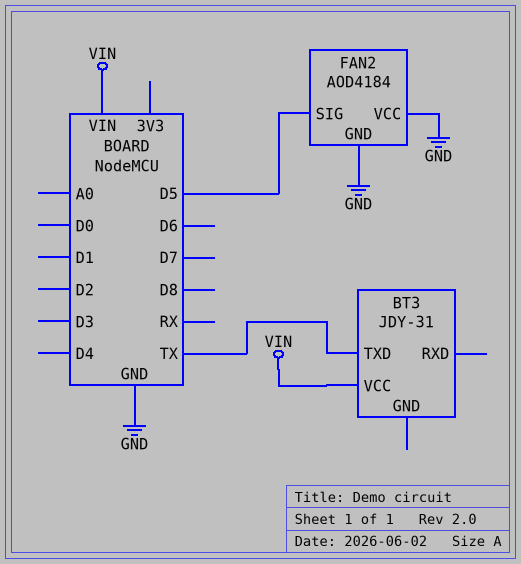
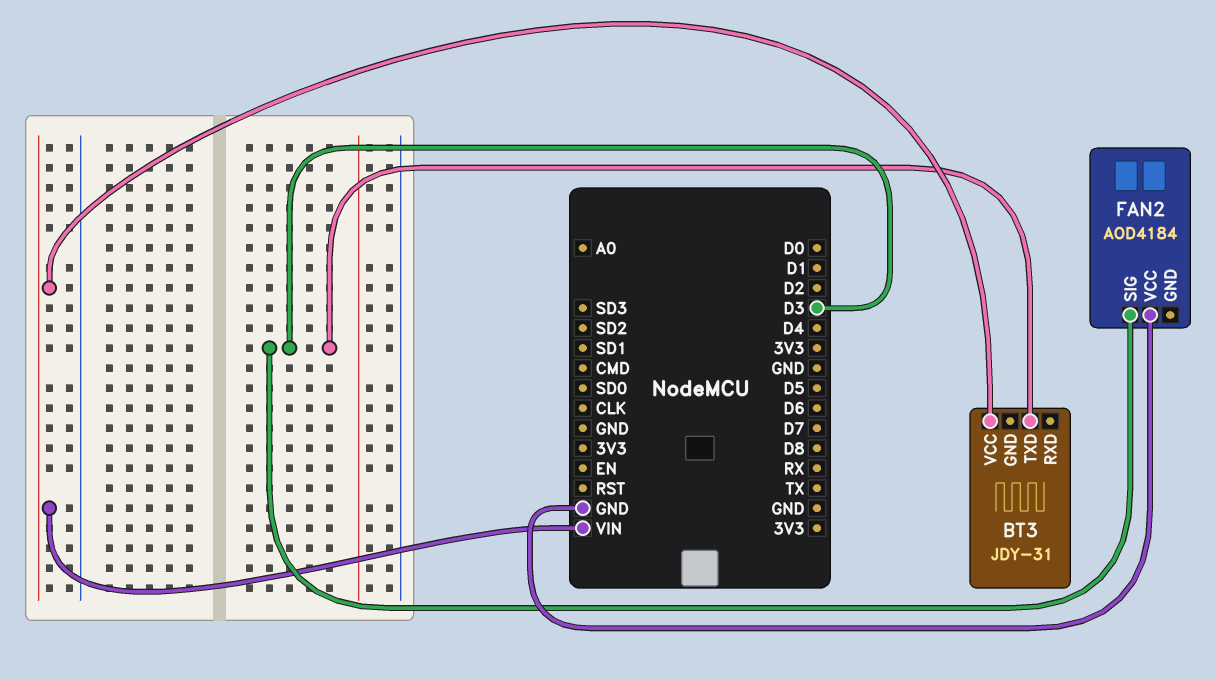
BT3 pin TXD: TX -> D3
FAN2 pin GND: GND -> none
FAN2 pin SIG: D5 -> D3

